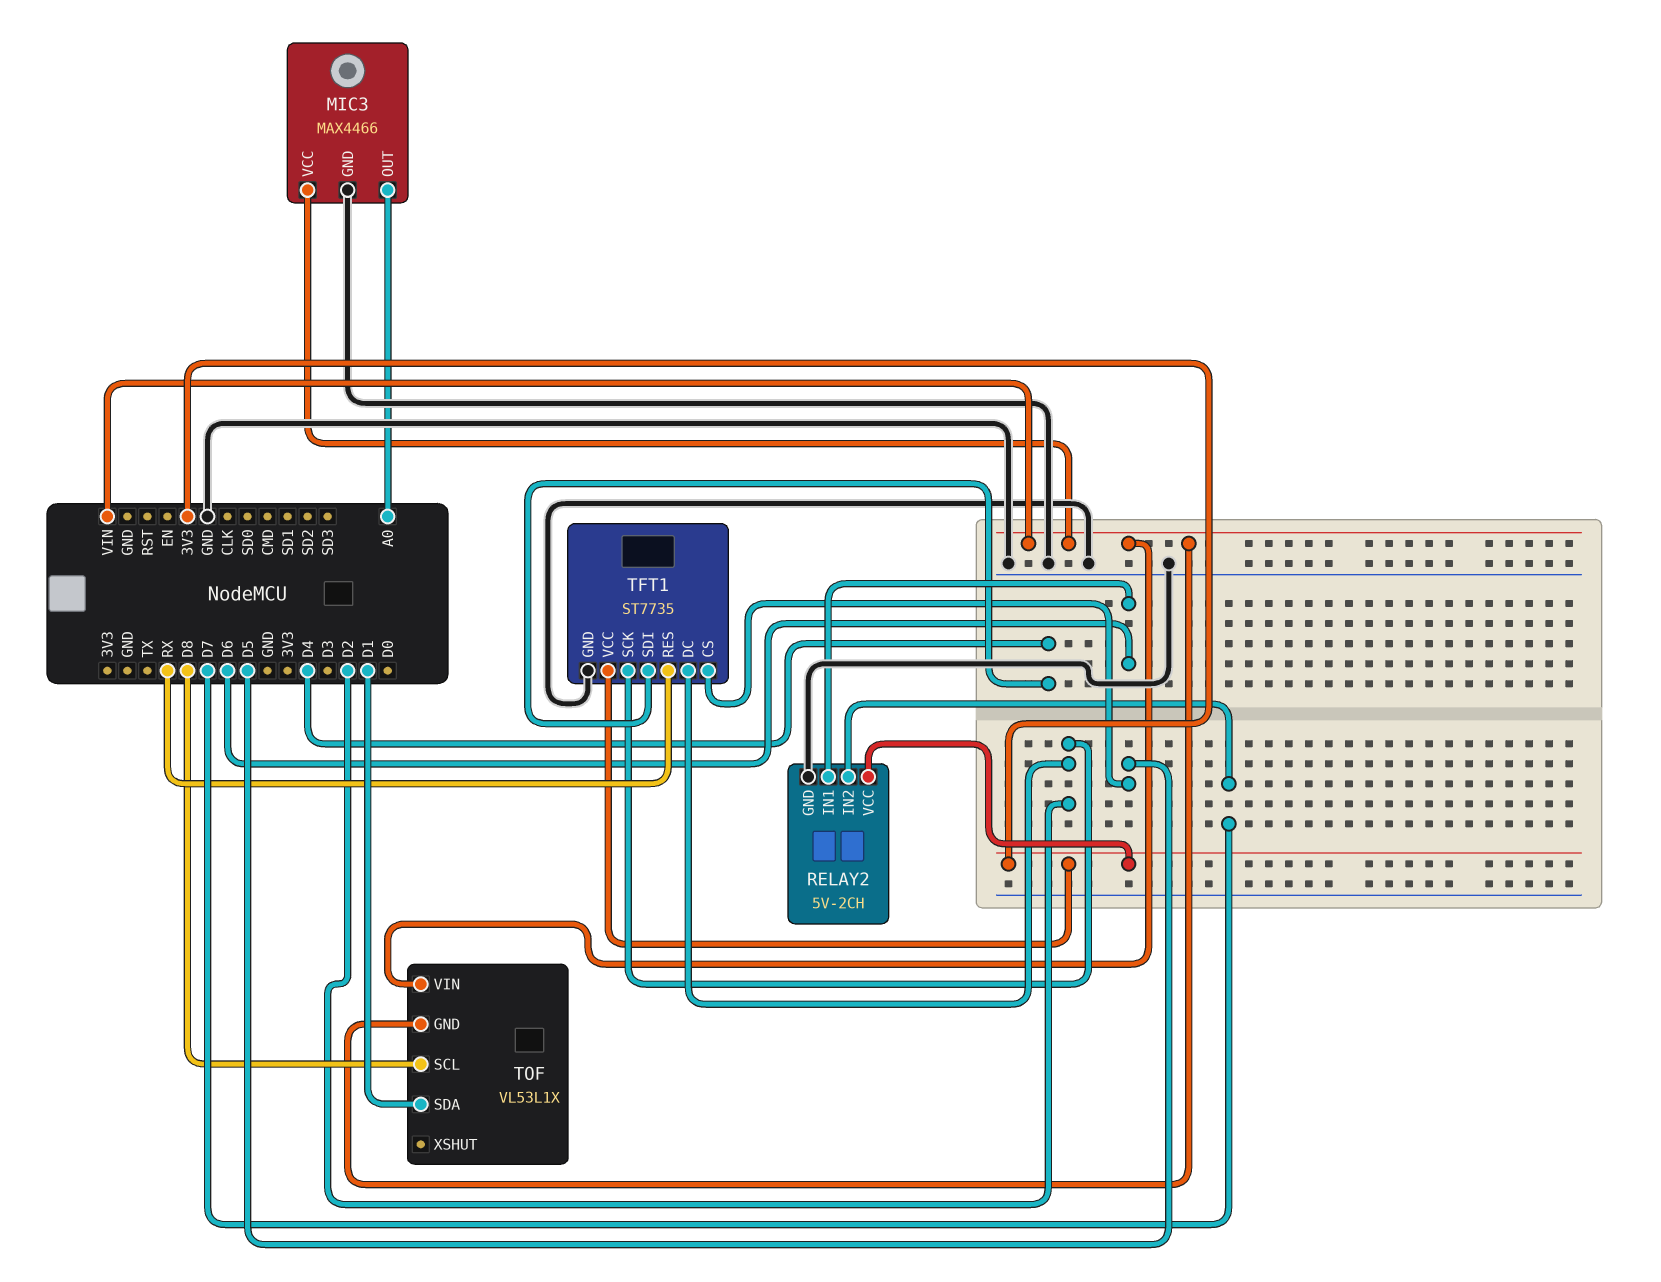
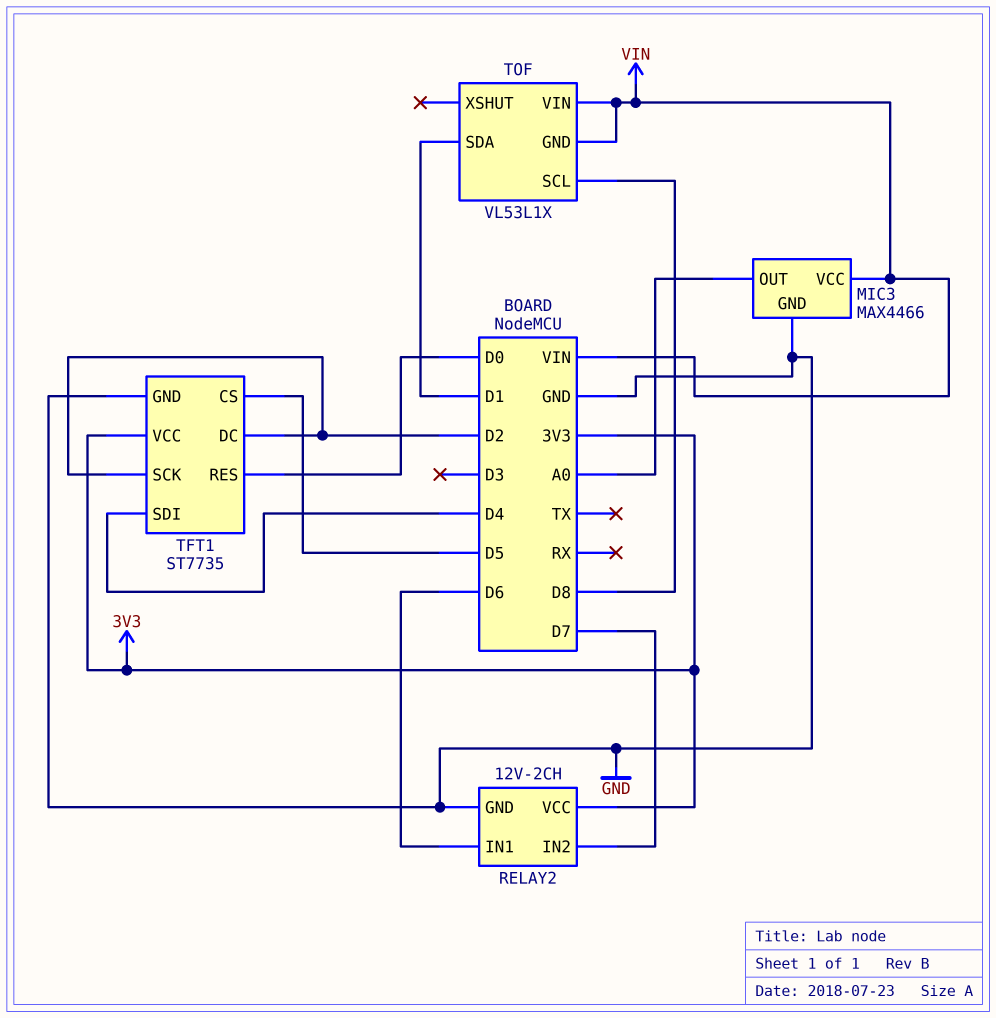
RELAY2: 5V-2CH -> 12V-2CH
TFT1 pin RES: RX -> D0

